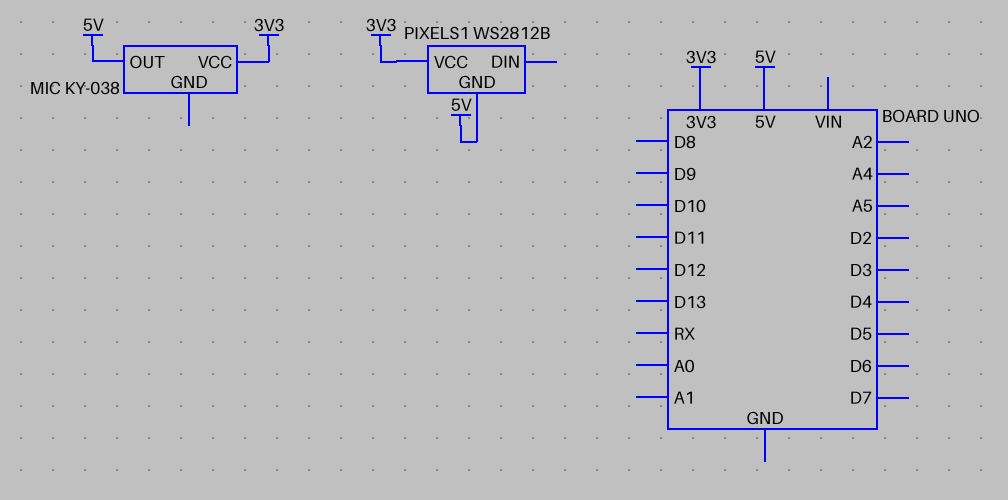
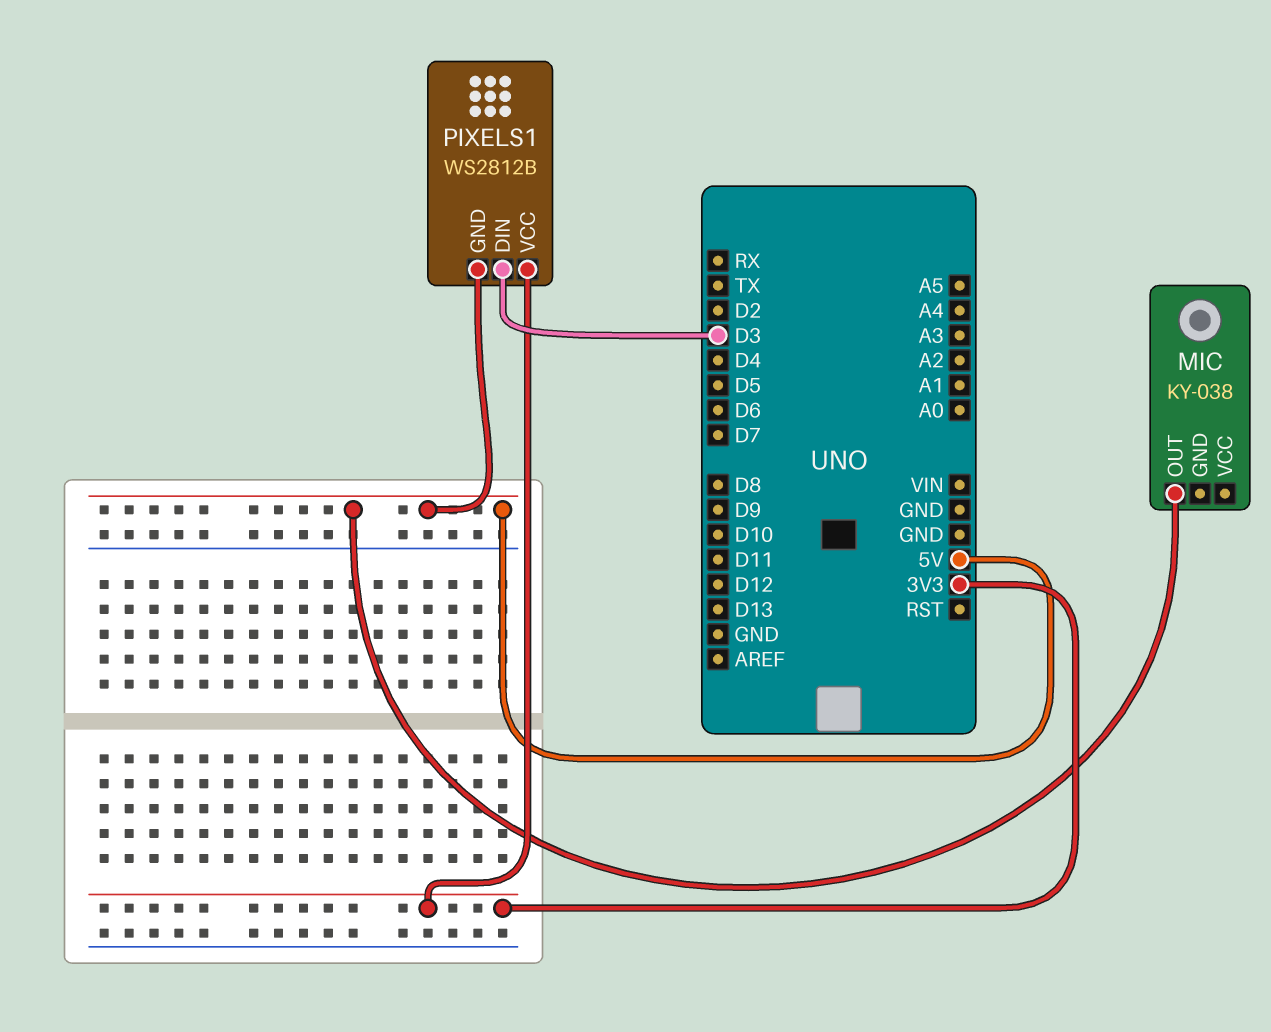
MIC pin VCC: 3V3 -> none
PIXELS1 pin DIN: none -> D3

